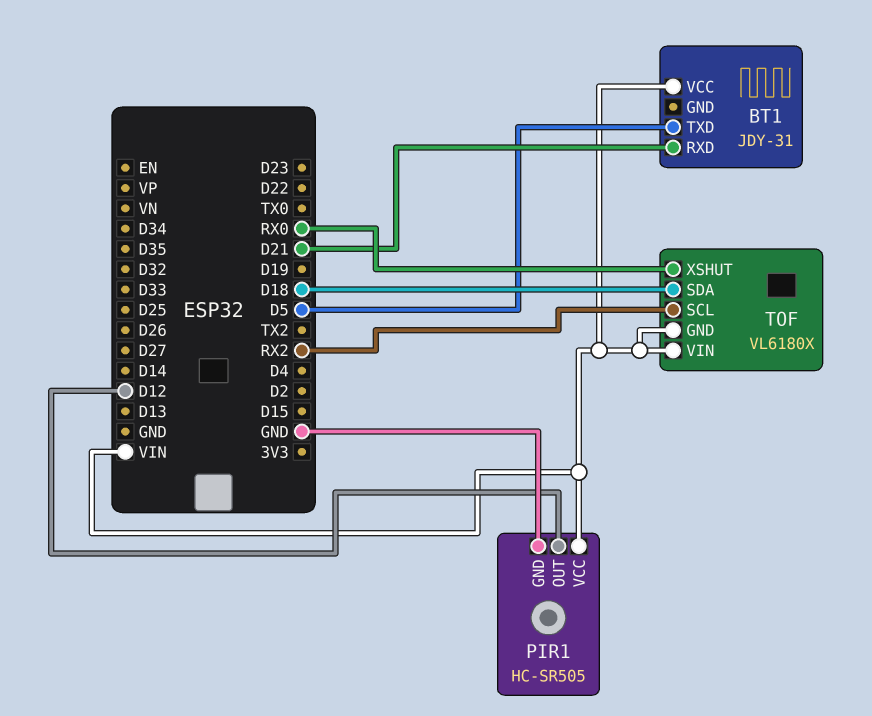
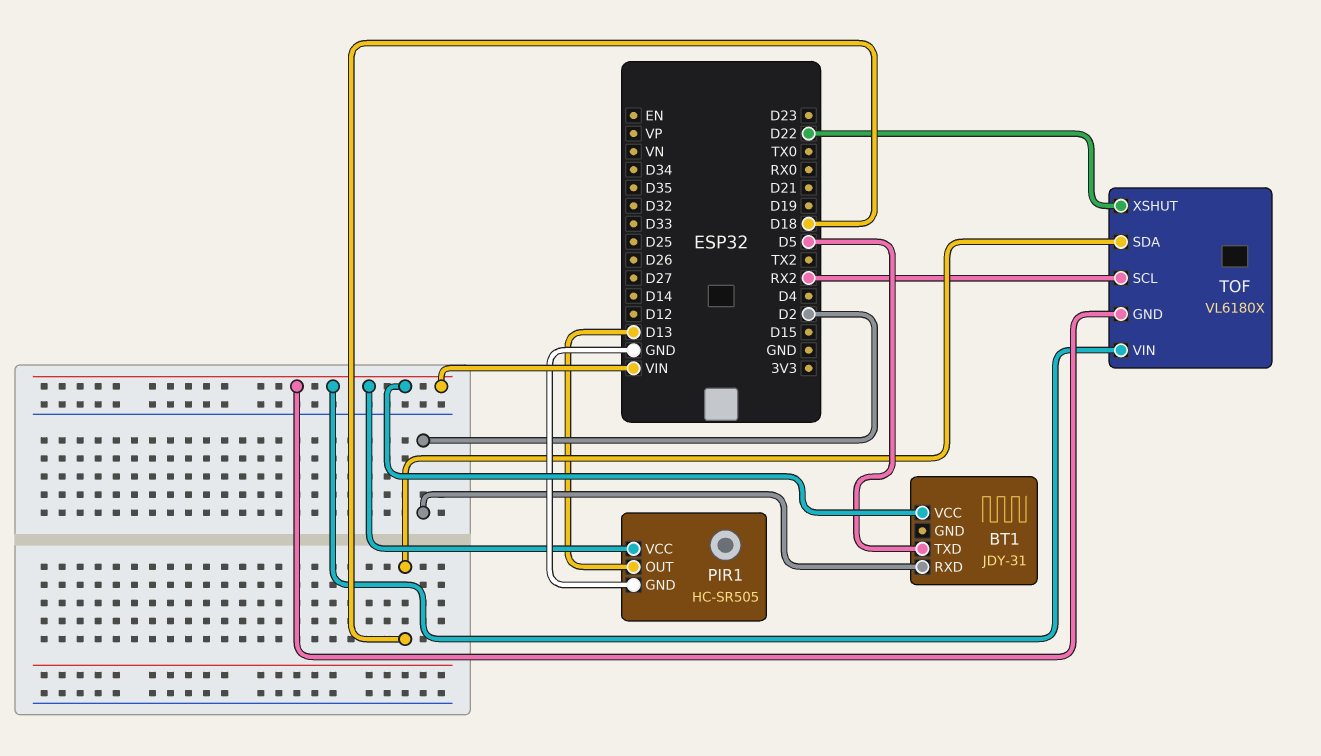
BT1 pin RXD: D21 -> D2
PIR1 pin OUT: D12 -> D13
TOF pin XSHUT: RX0 -> D22

